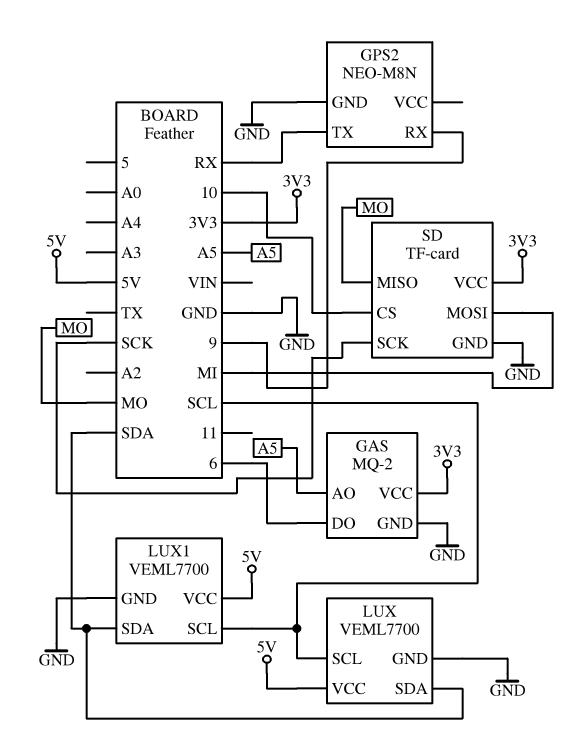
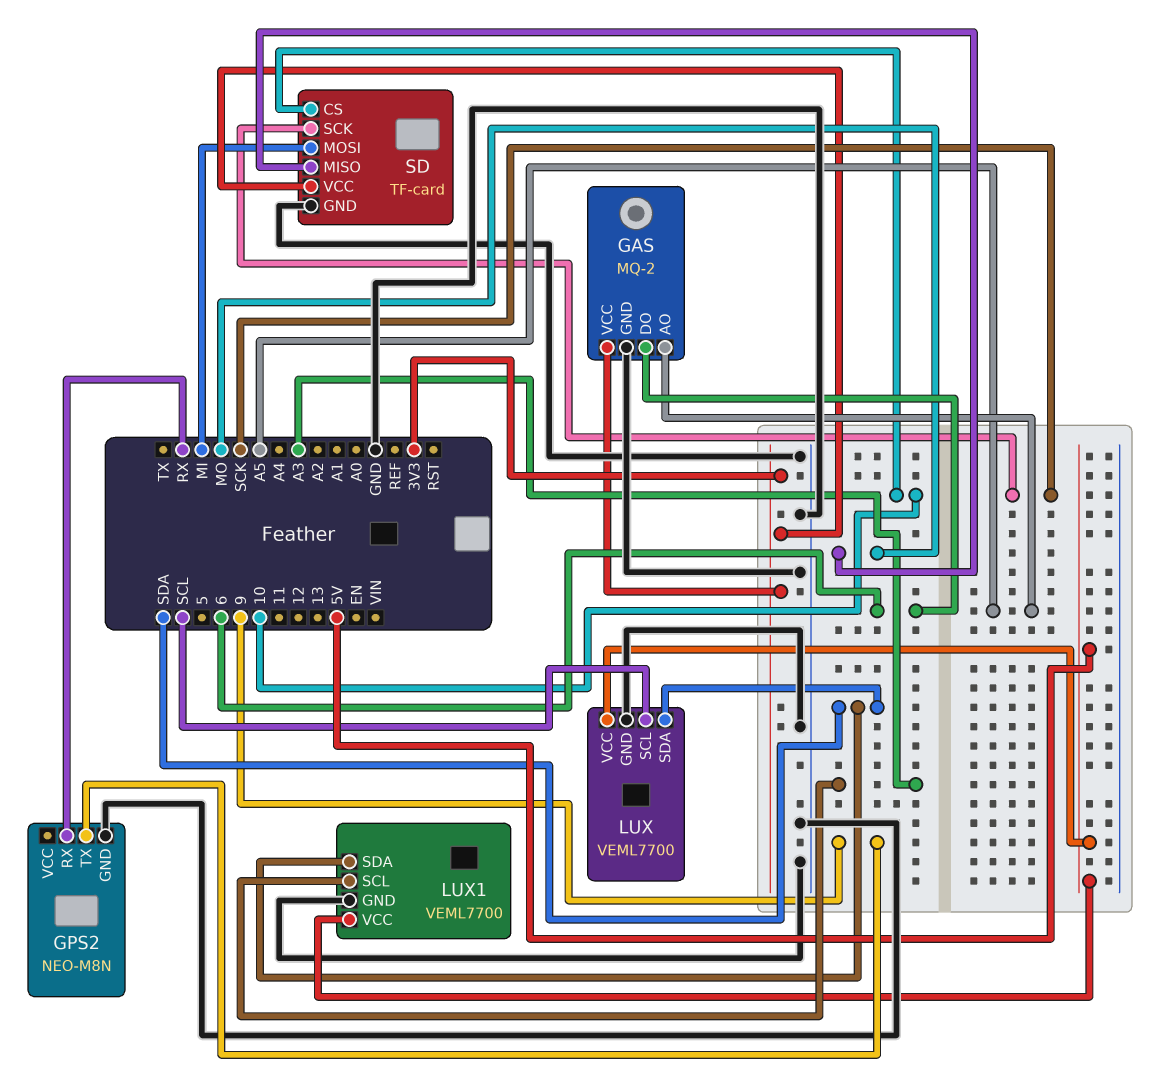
GPS2 pin RX: 9 -> RX
GPS2 pin TX: RX -> 9
LUX1 pin SCL: SCL -> A3

